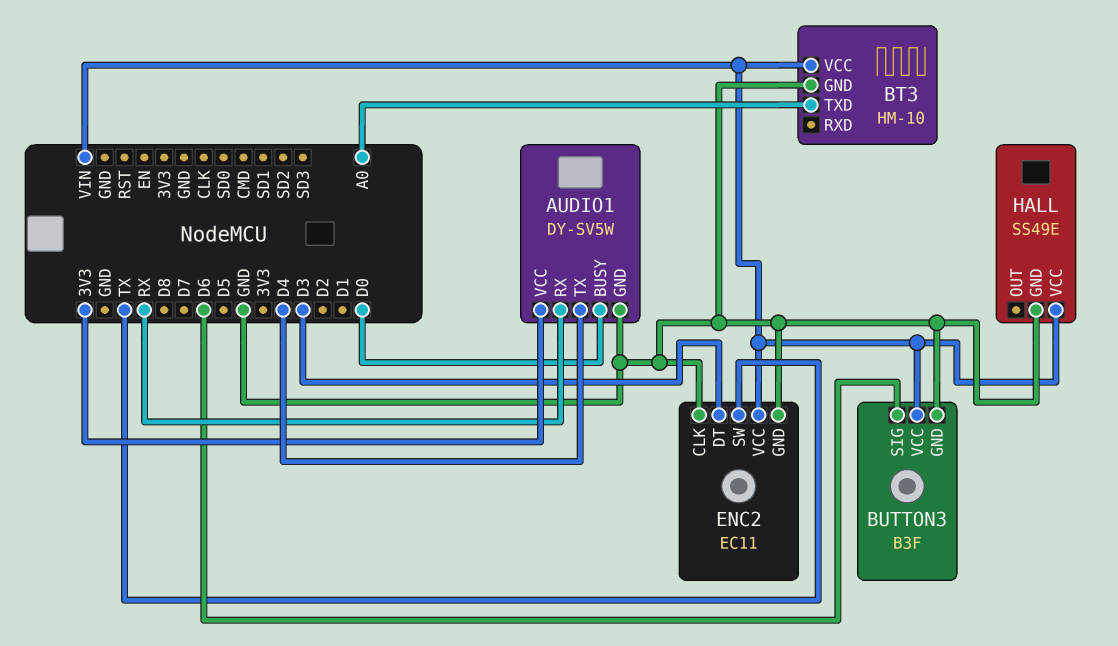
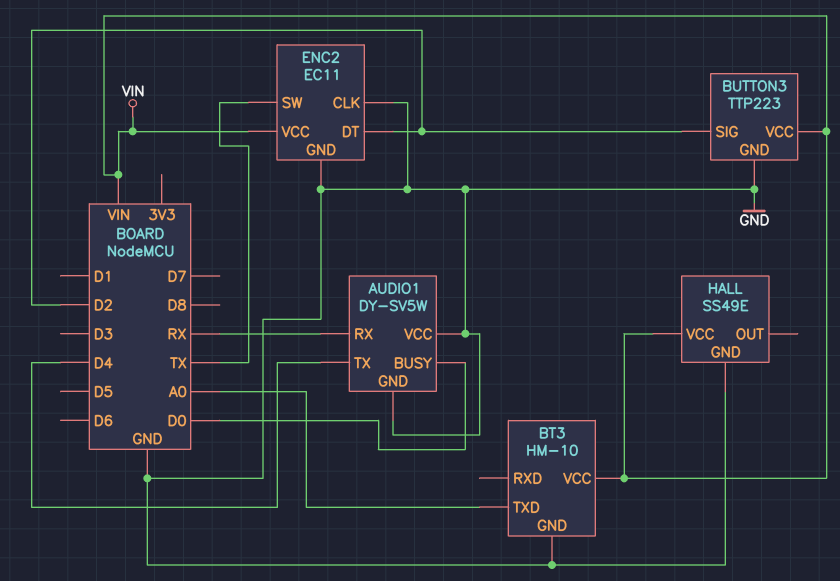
AUDIO1 pin VCC: 3V3 -> GND
BUTTON3: B3F -> TTP223
BUTTON3 pin SIG: D6 -> D2
ENC2 pin DT: D3 -> D2

